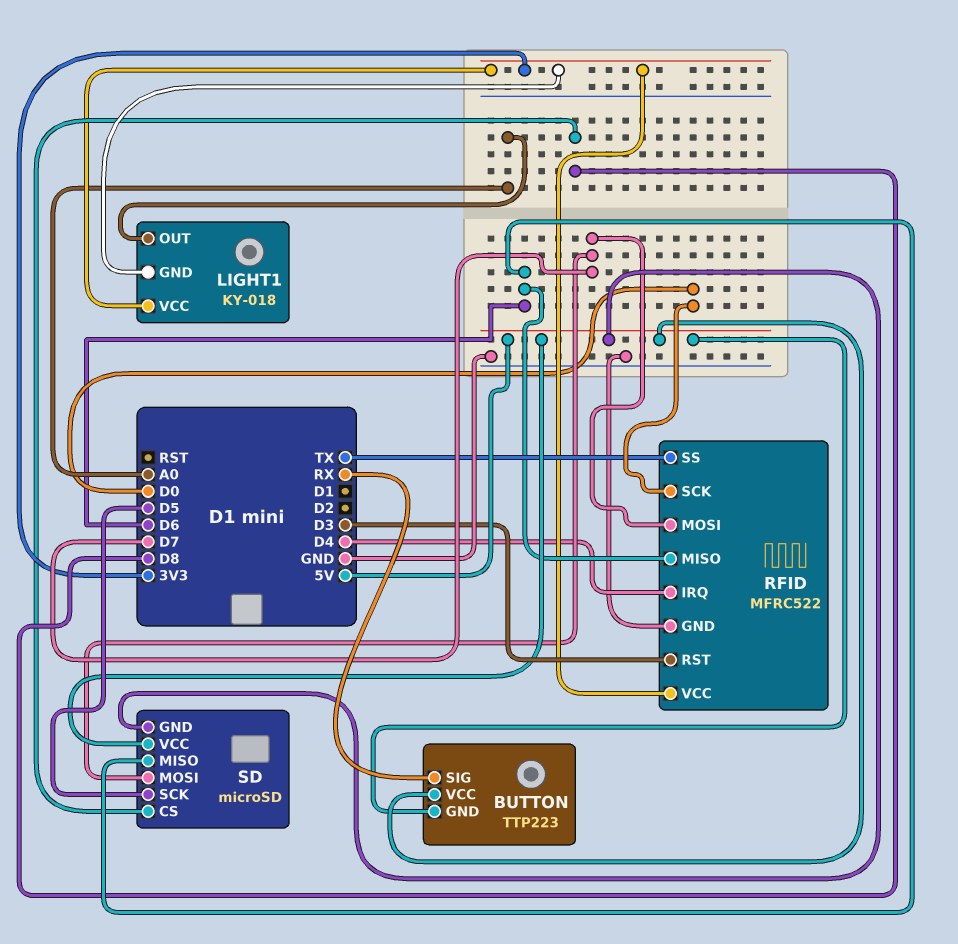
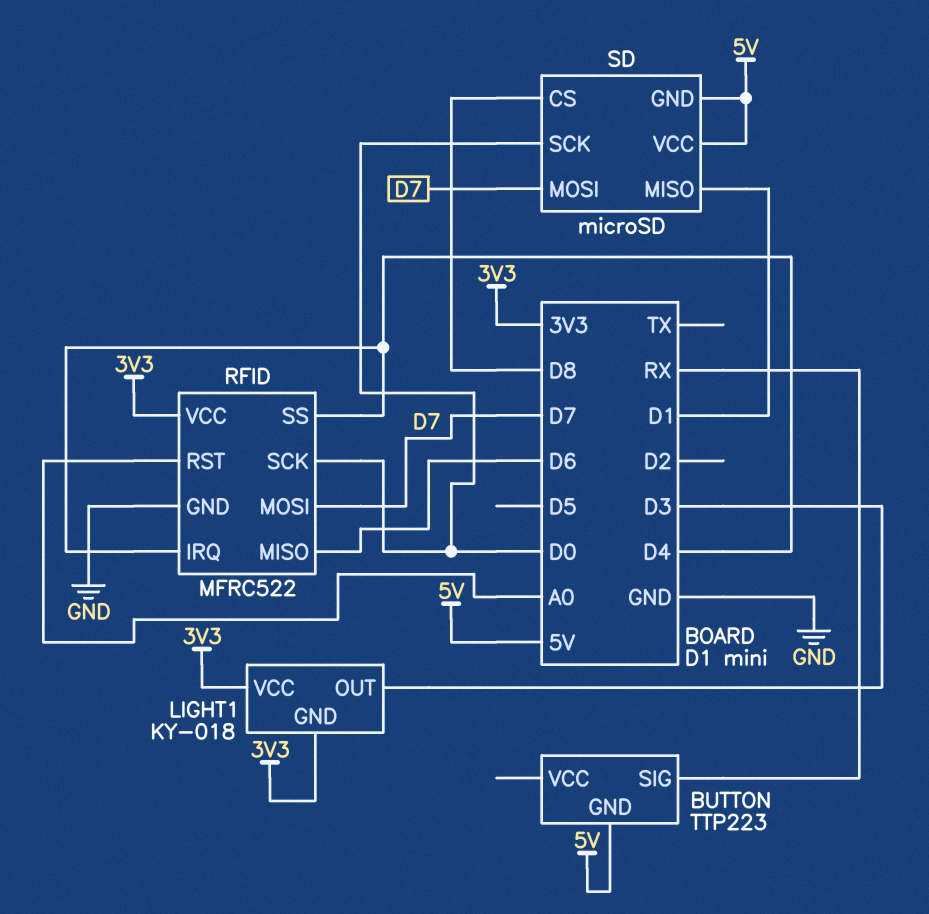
BUTTON pin VCC: 5V -> none
LIGHT1 pin OUT: A0 -> D3
RFID pin RST: D3 -> A0
RFID pin SS: TX -> D4
SD pin MISO: D6 -> D1
SD pin SCK: D5 -> D0

